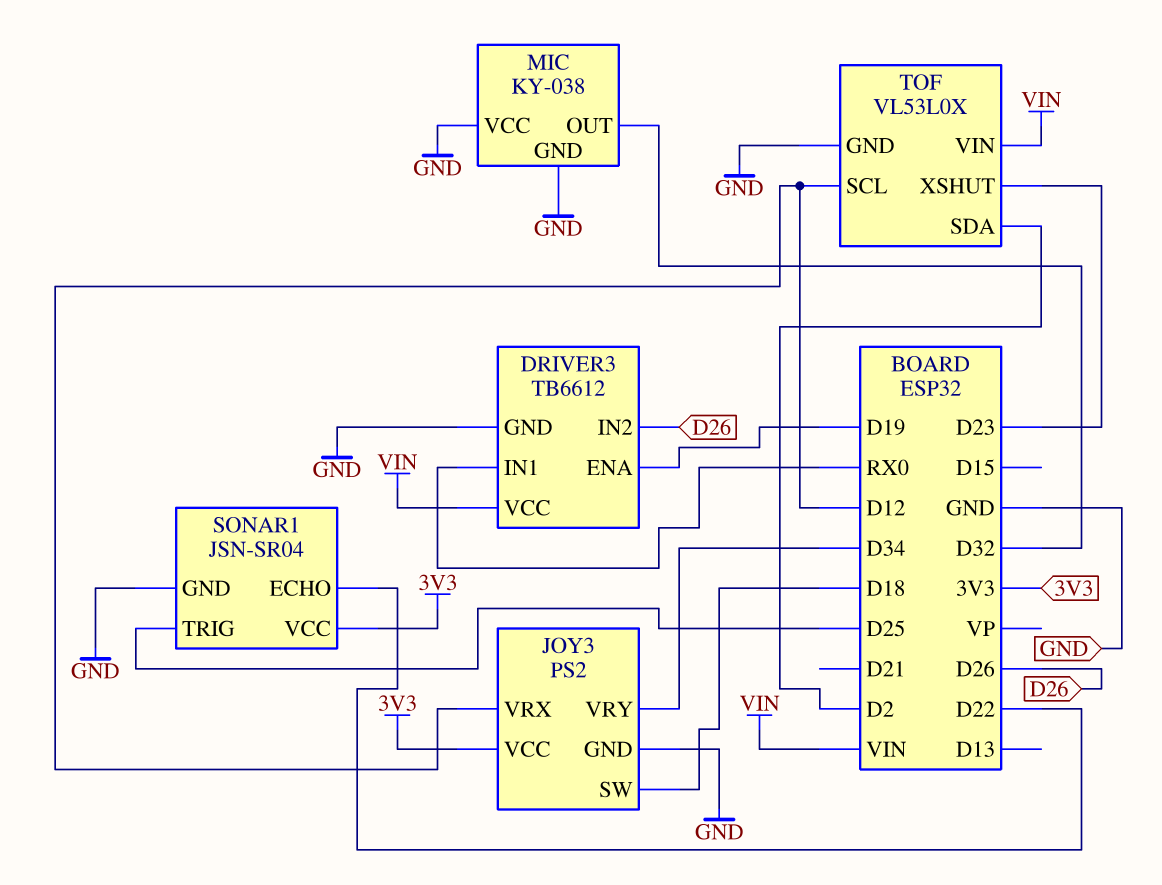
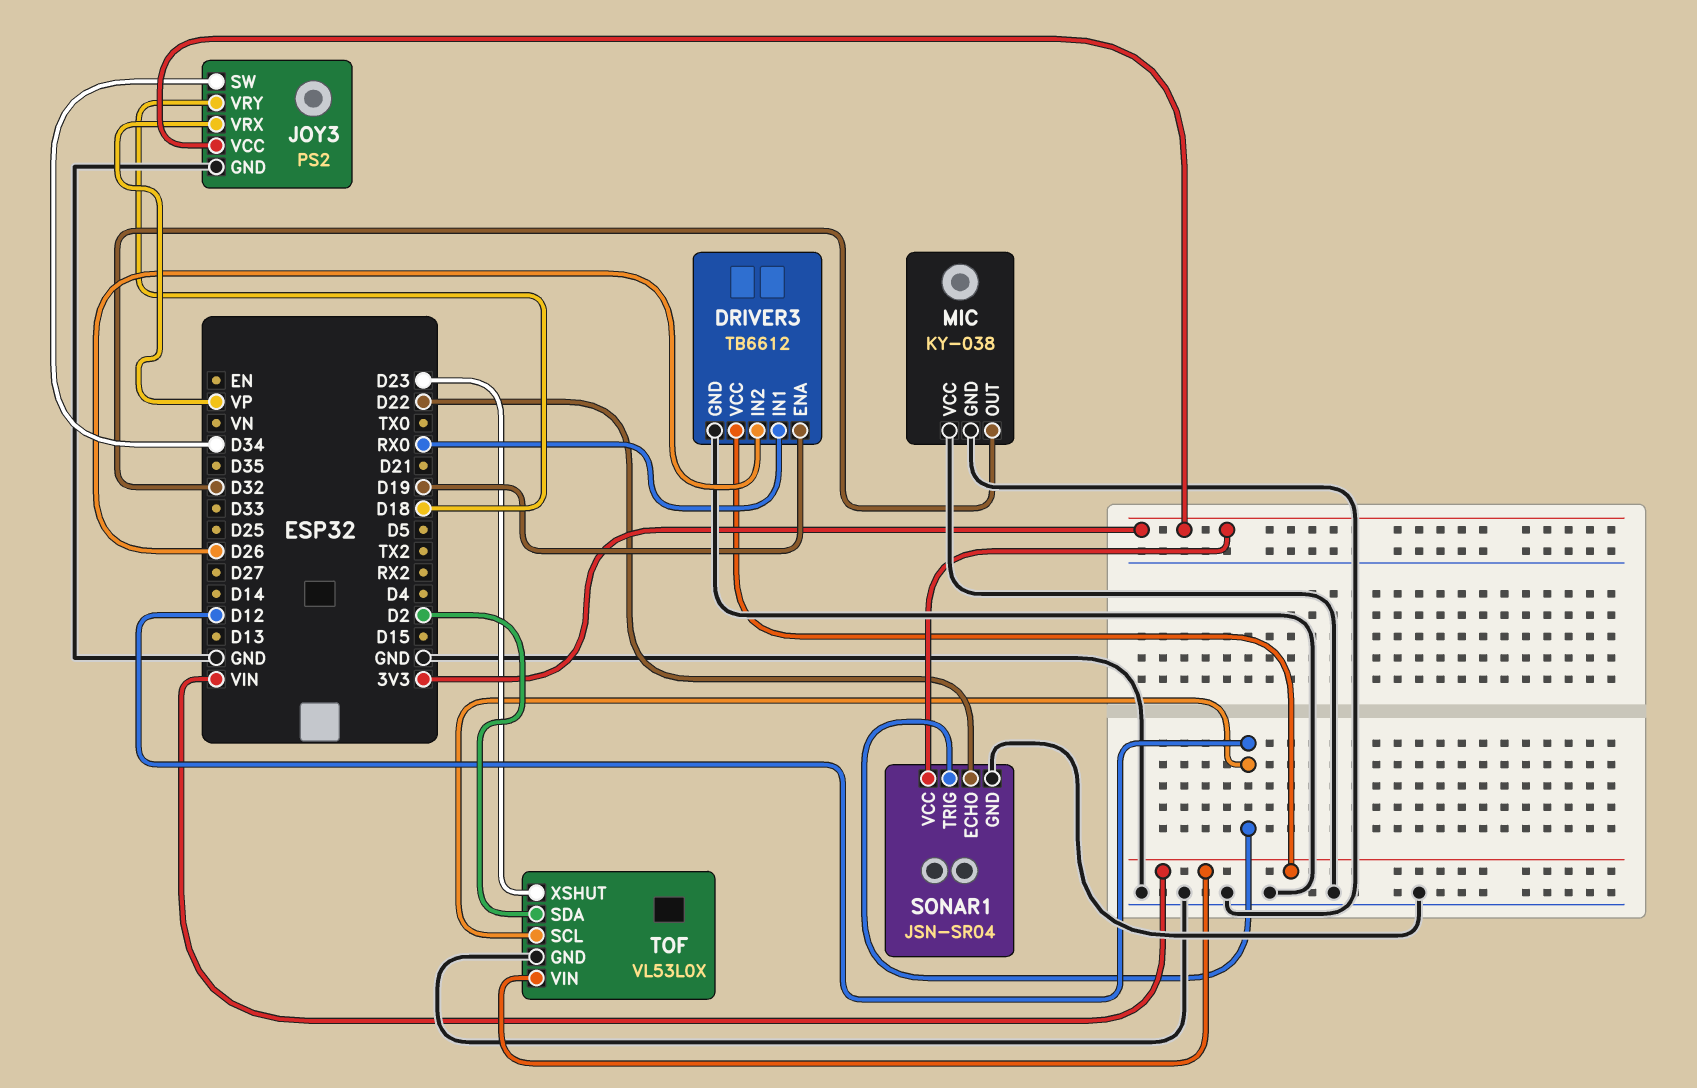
JOY3 pin SW: D18 -> D34
JOY3 pin VRX: D12 -> VP
JOY3 pin VRY: D34 -> D18
SONAR1 pin TRIG: D25 -> D12

